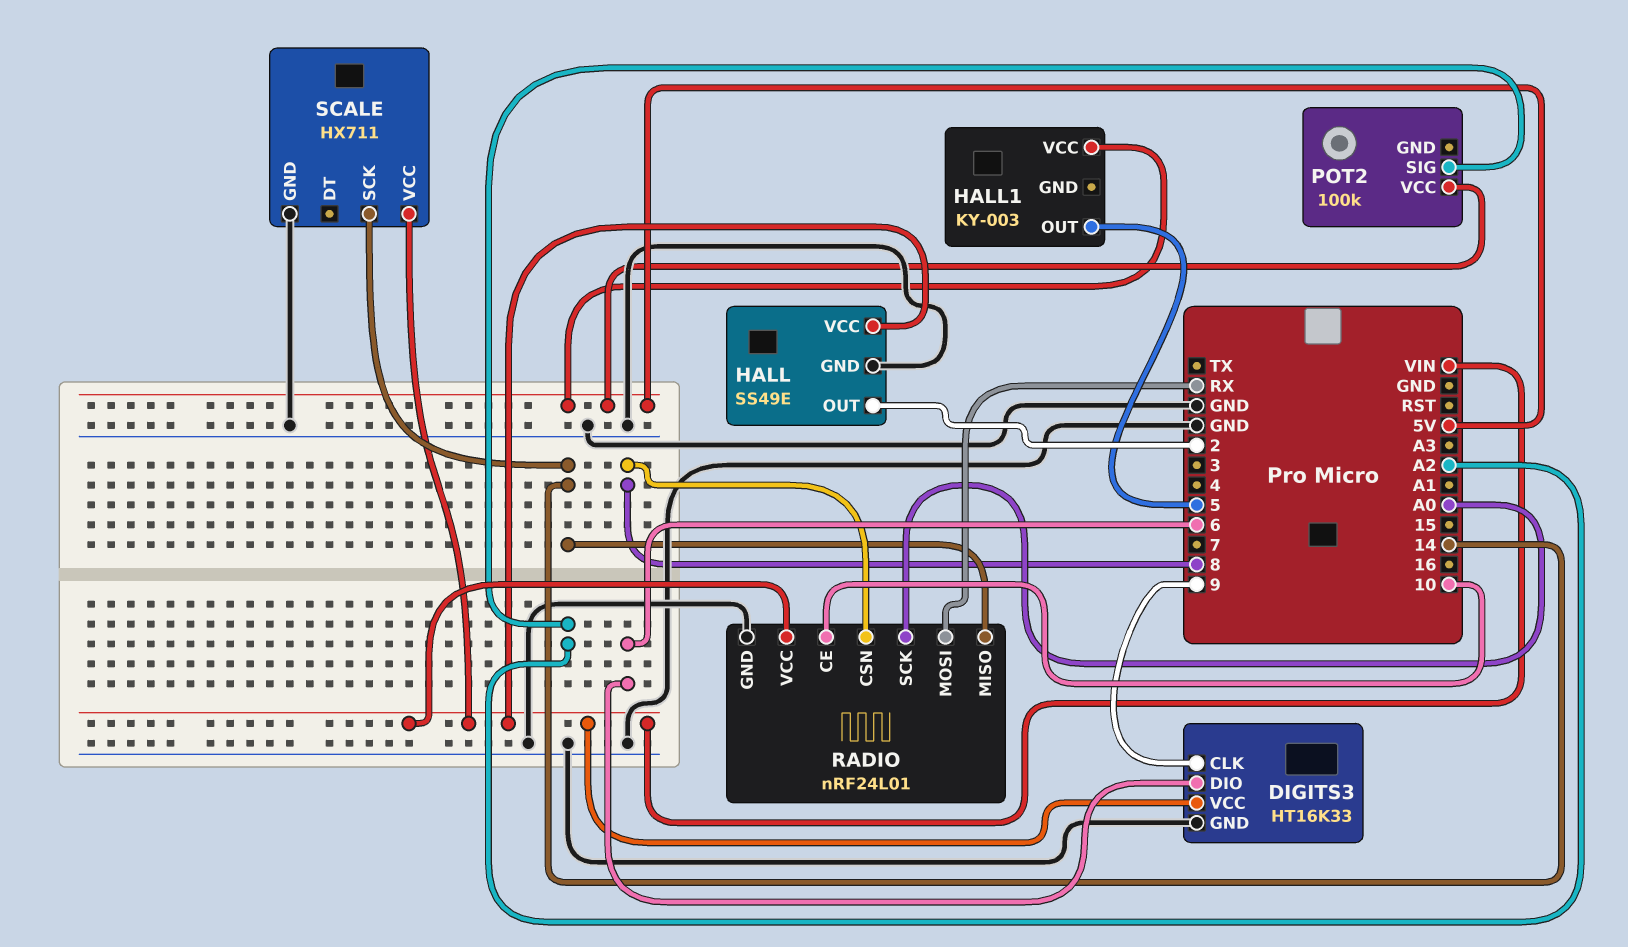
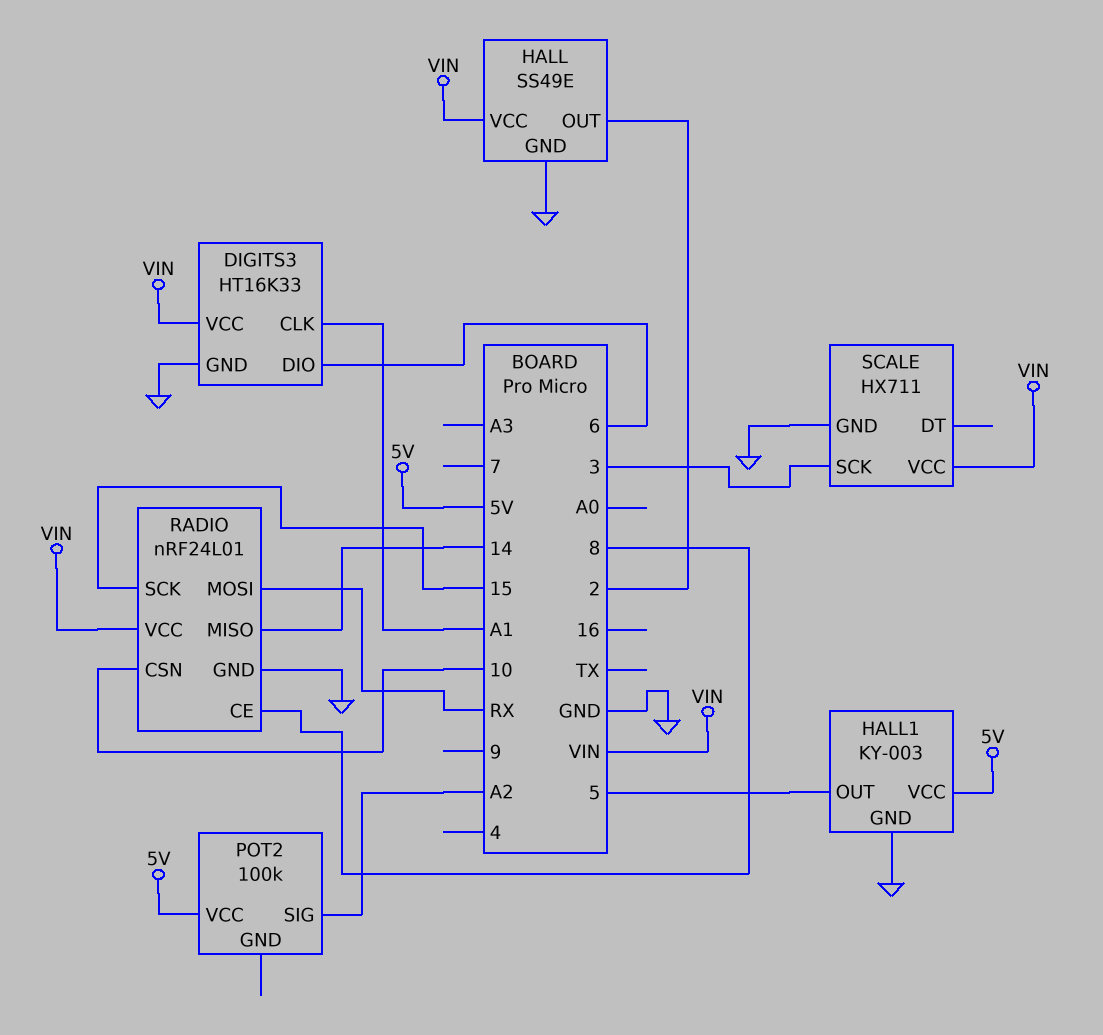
DIGITS3 pin CLK: 9 -> A1
HALL1 pin GND: none -> GND
RADIO pin CE: 10 -> 8
RADIO pin CSN: 8 -> 10
RADIO pin SCK: A0 -> 15
SCALE pin SCK: 14 -> 3

